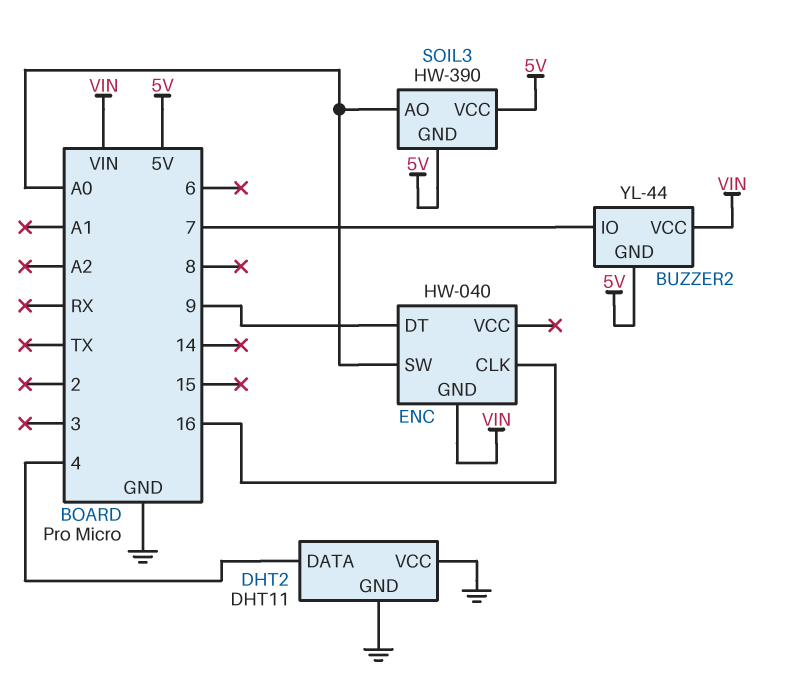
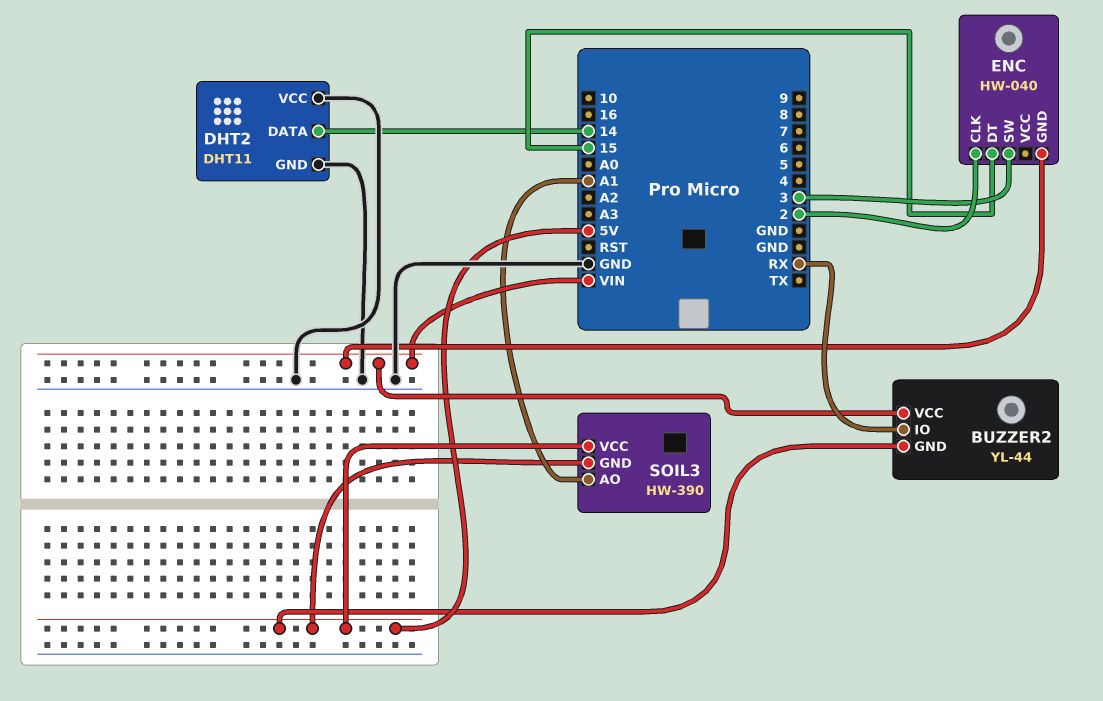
BUZZER2 pin IO: 7 -> RX
DHT2 pin DATA: 4 -> 14
ENC pin CLK: 16 -> 2
ENC pin DT: 9 -> 15
ENC pin SW: A0 -> 3
SOIL3 pin AO: A0 -> A1

